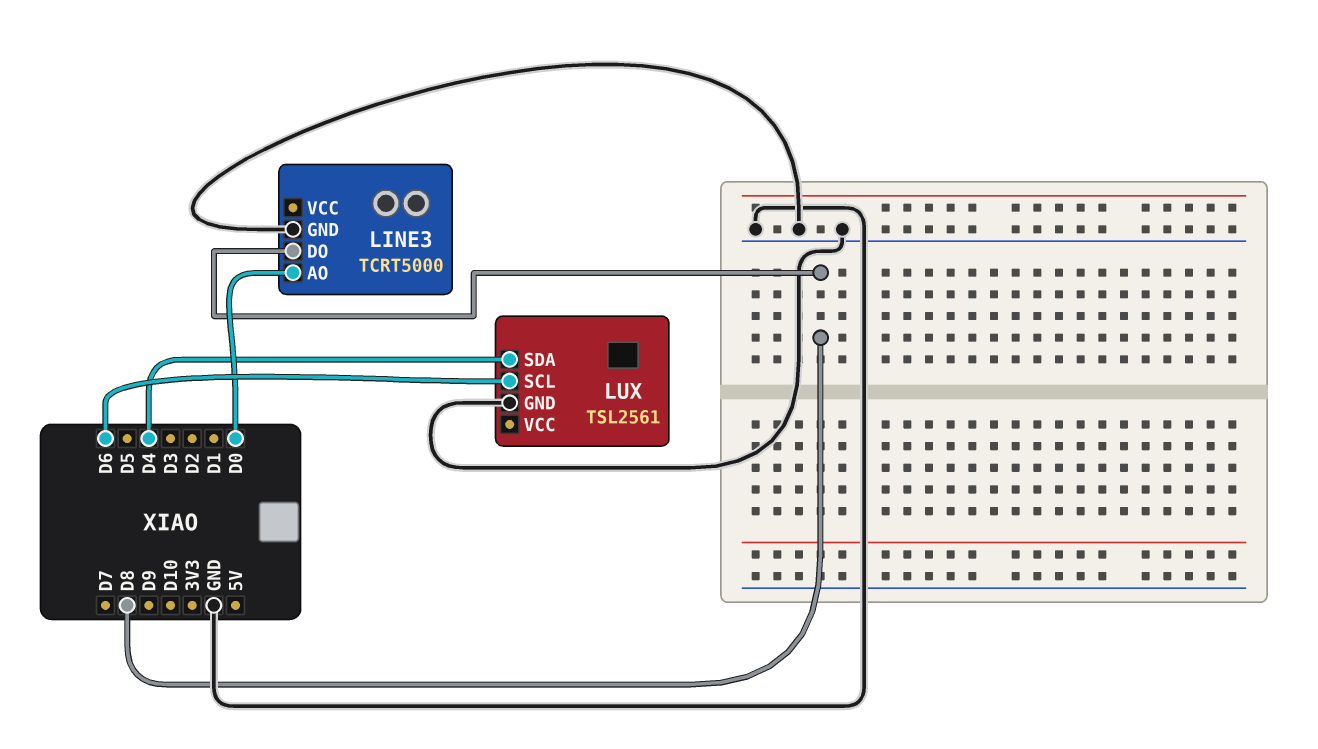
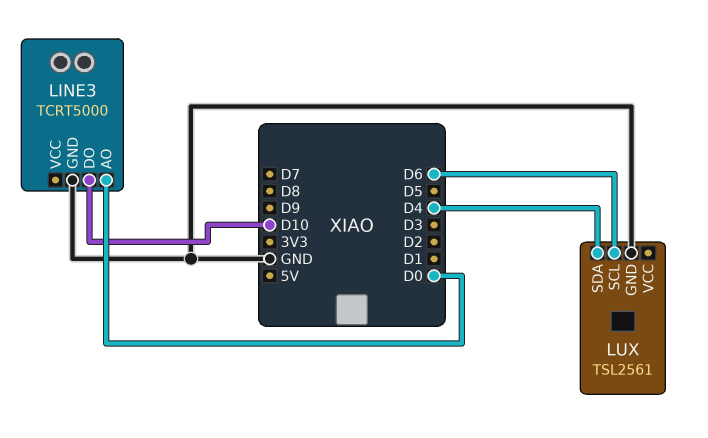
LINE3 pin DO: D8 -> D10

